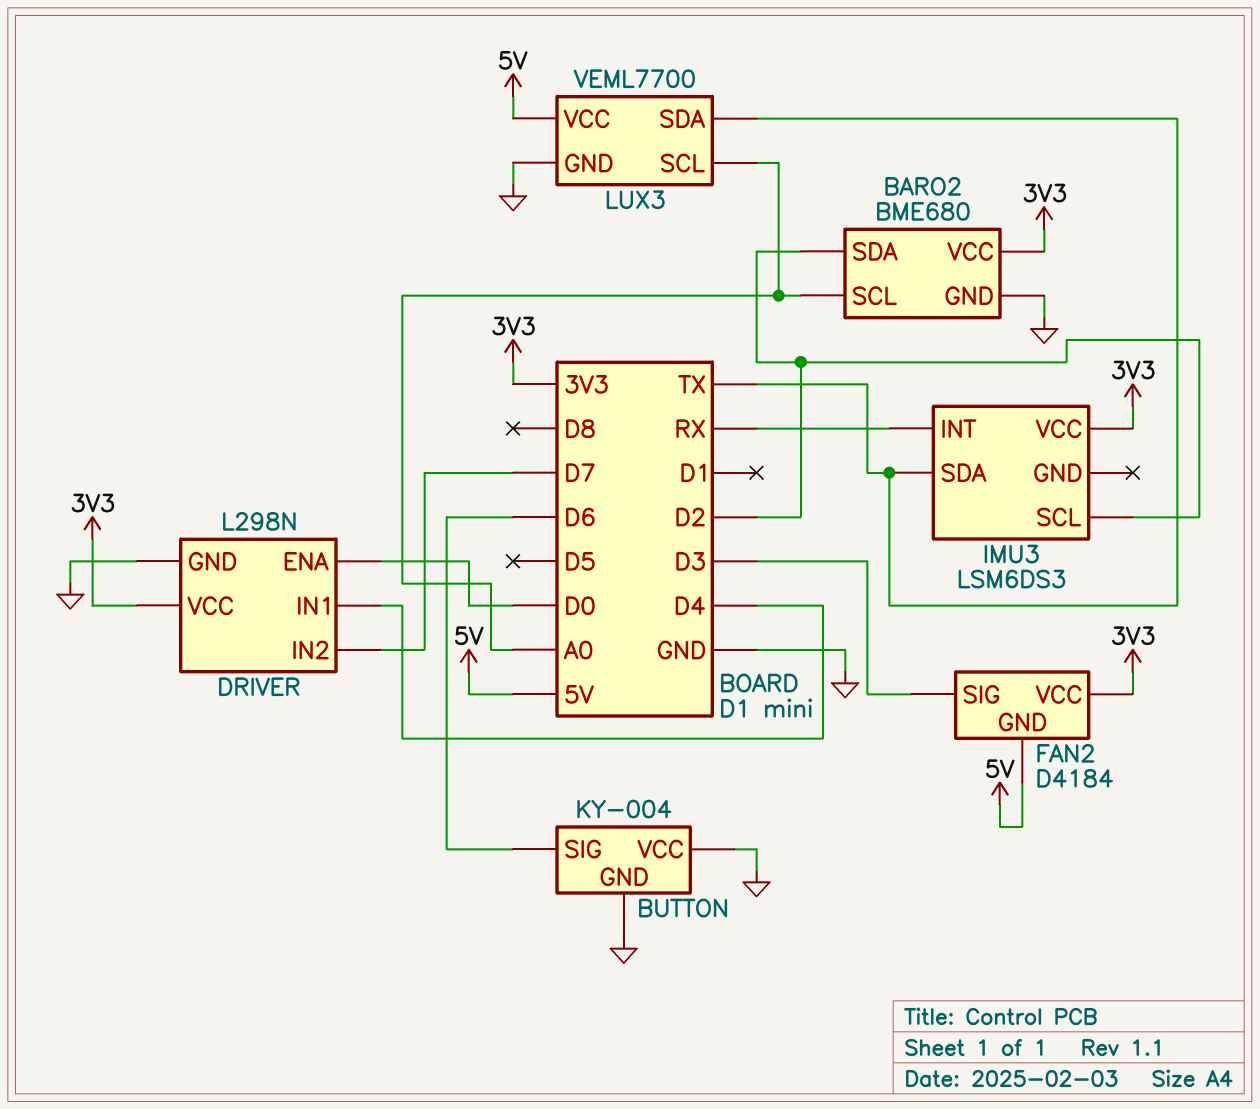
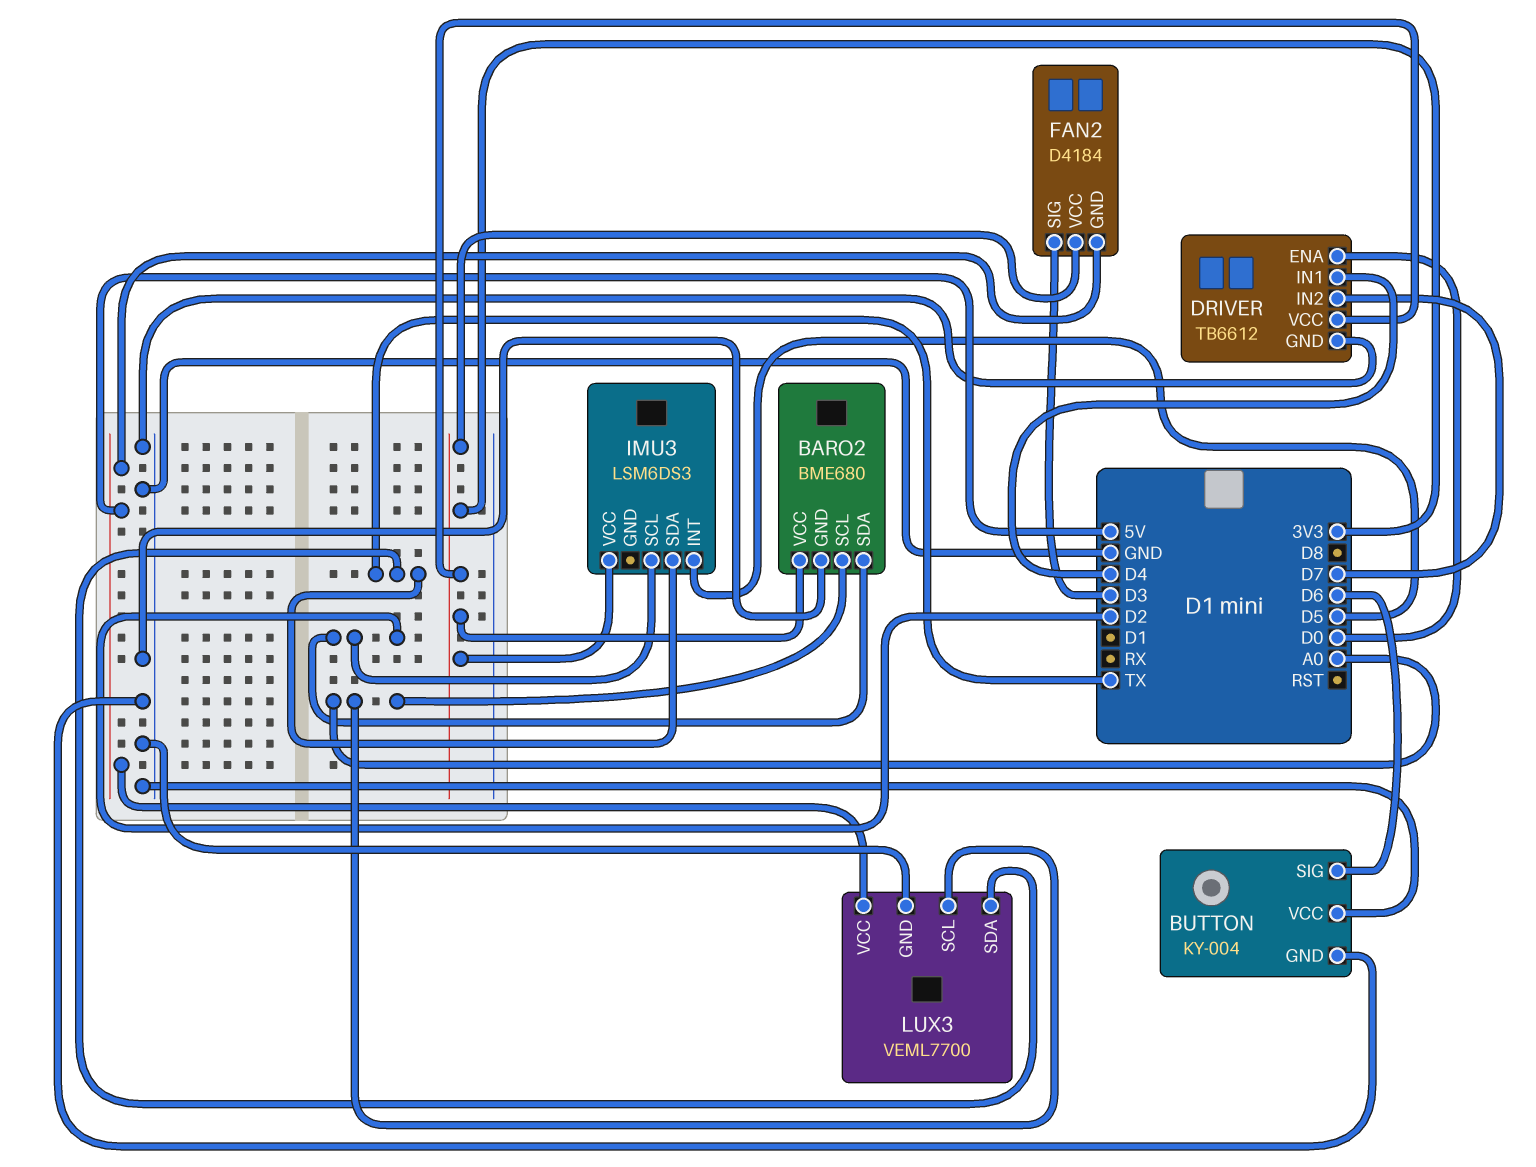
DRIVER: L298N -> TB6612
IMU3 pin INT: RX -> D5

